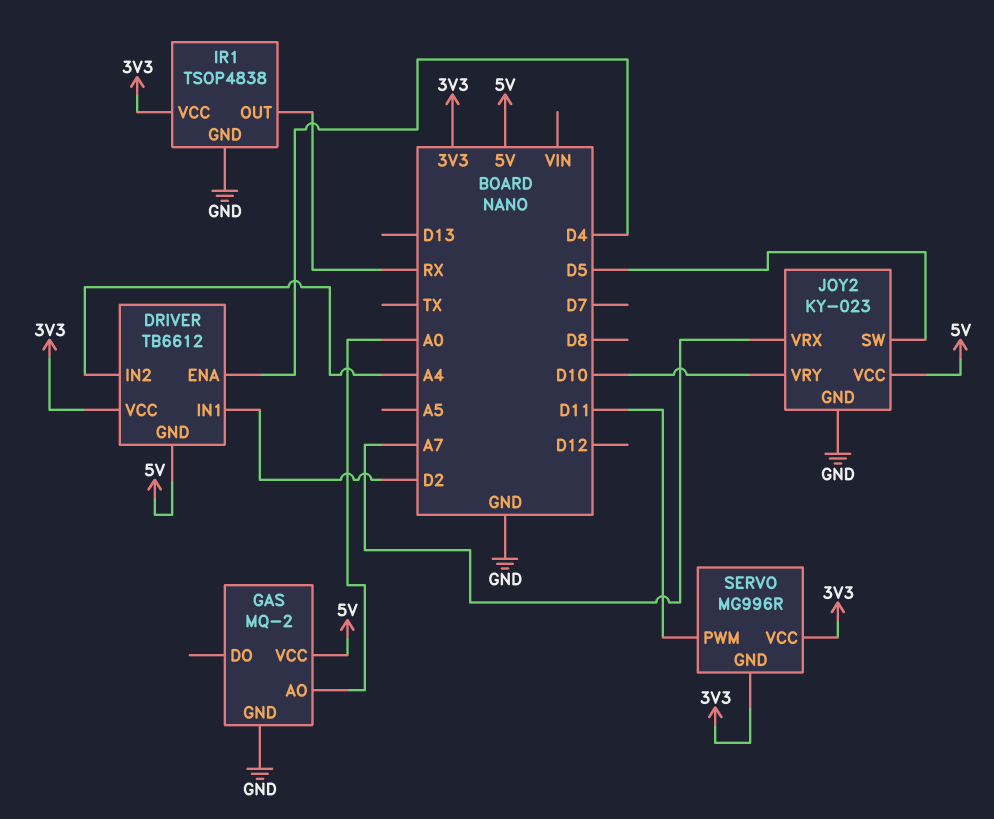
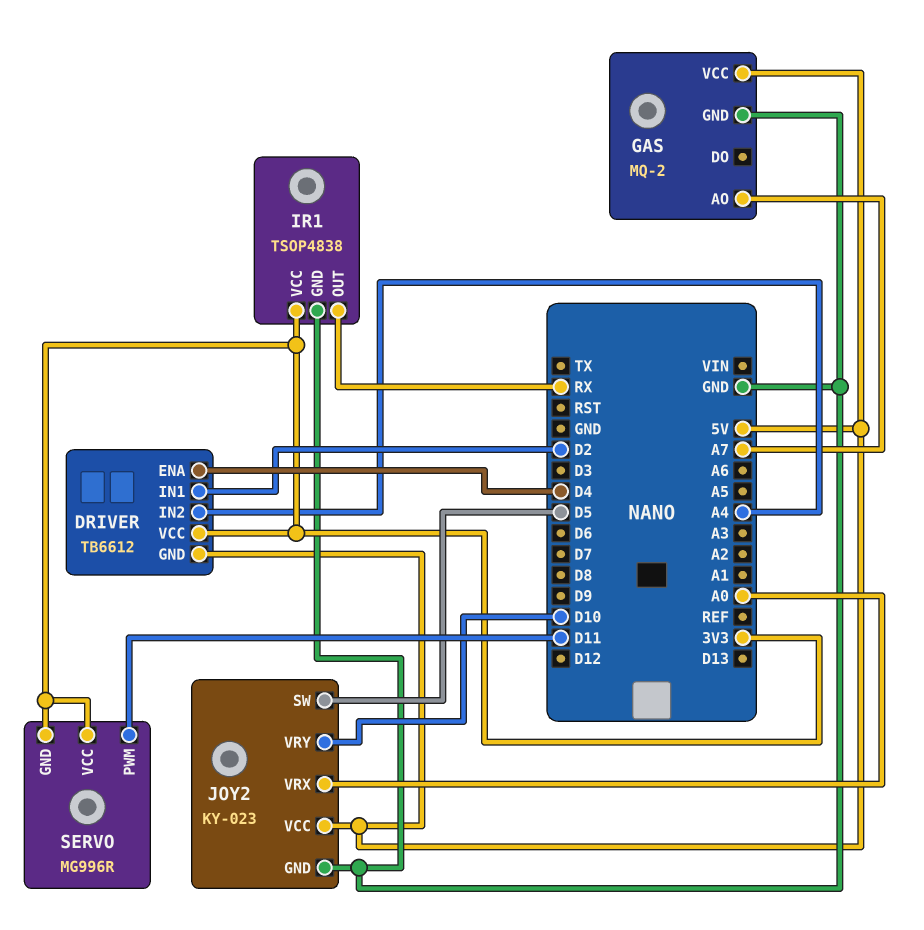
GAS pin AO: A0 -> A7
JOY2 pin VRX: A7 -> A0

